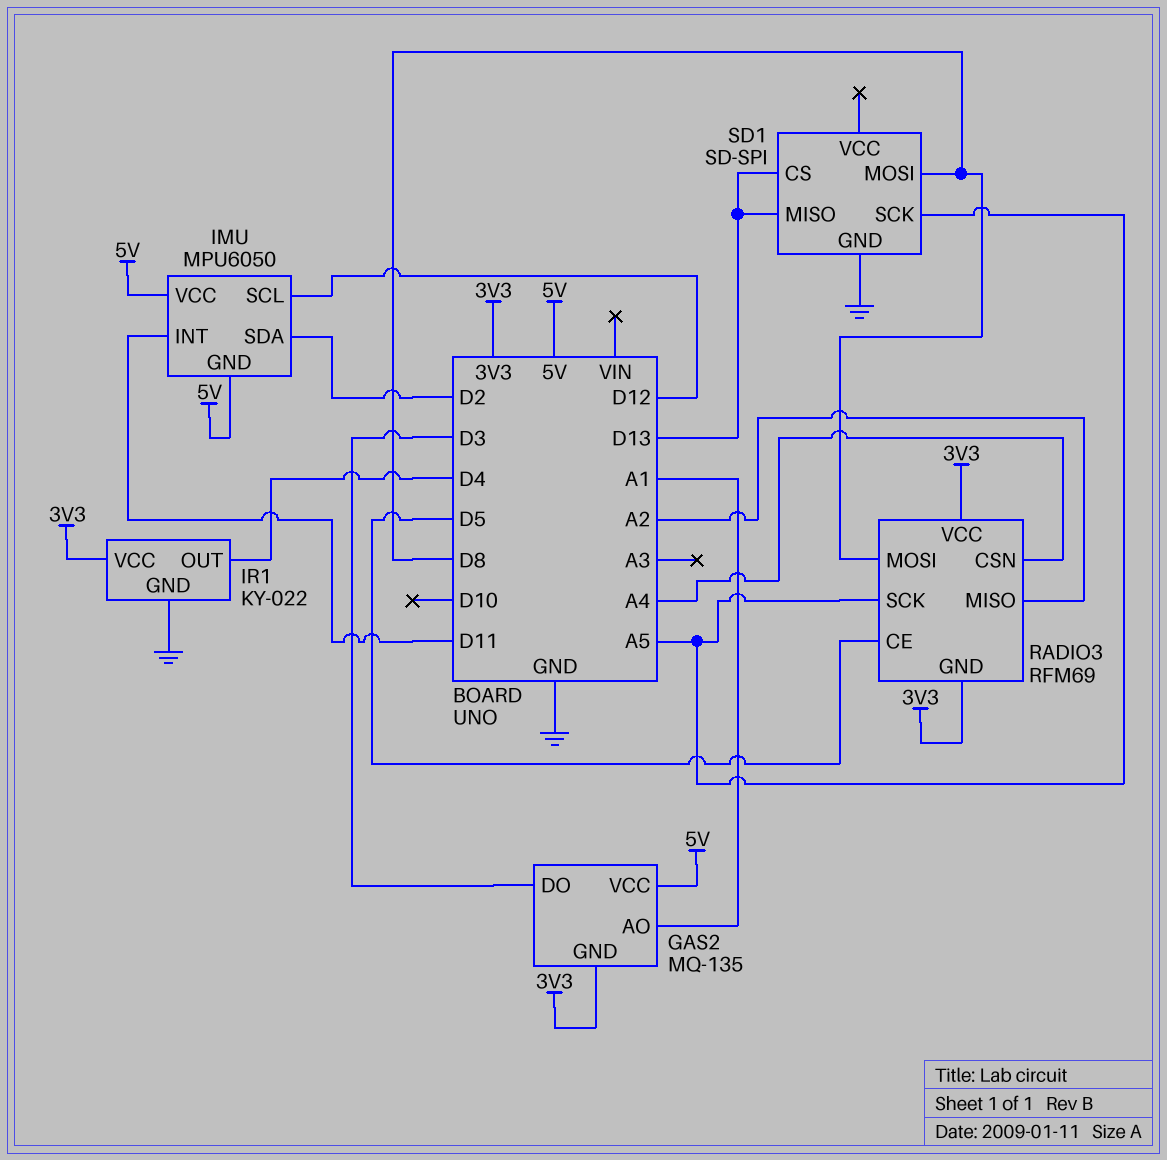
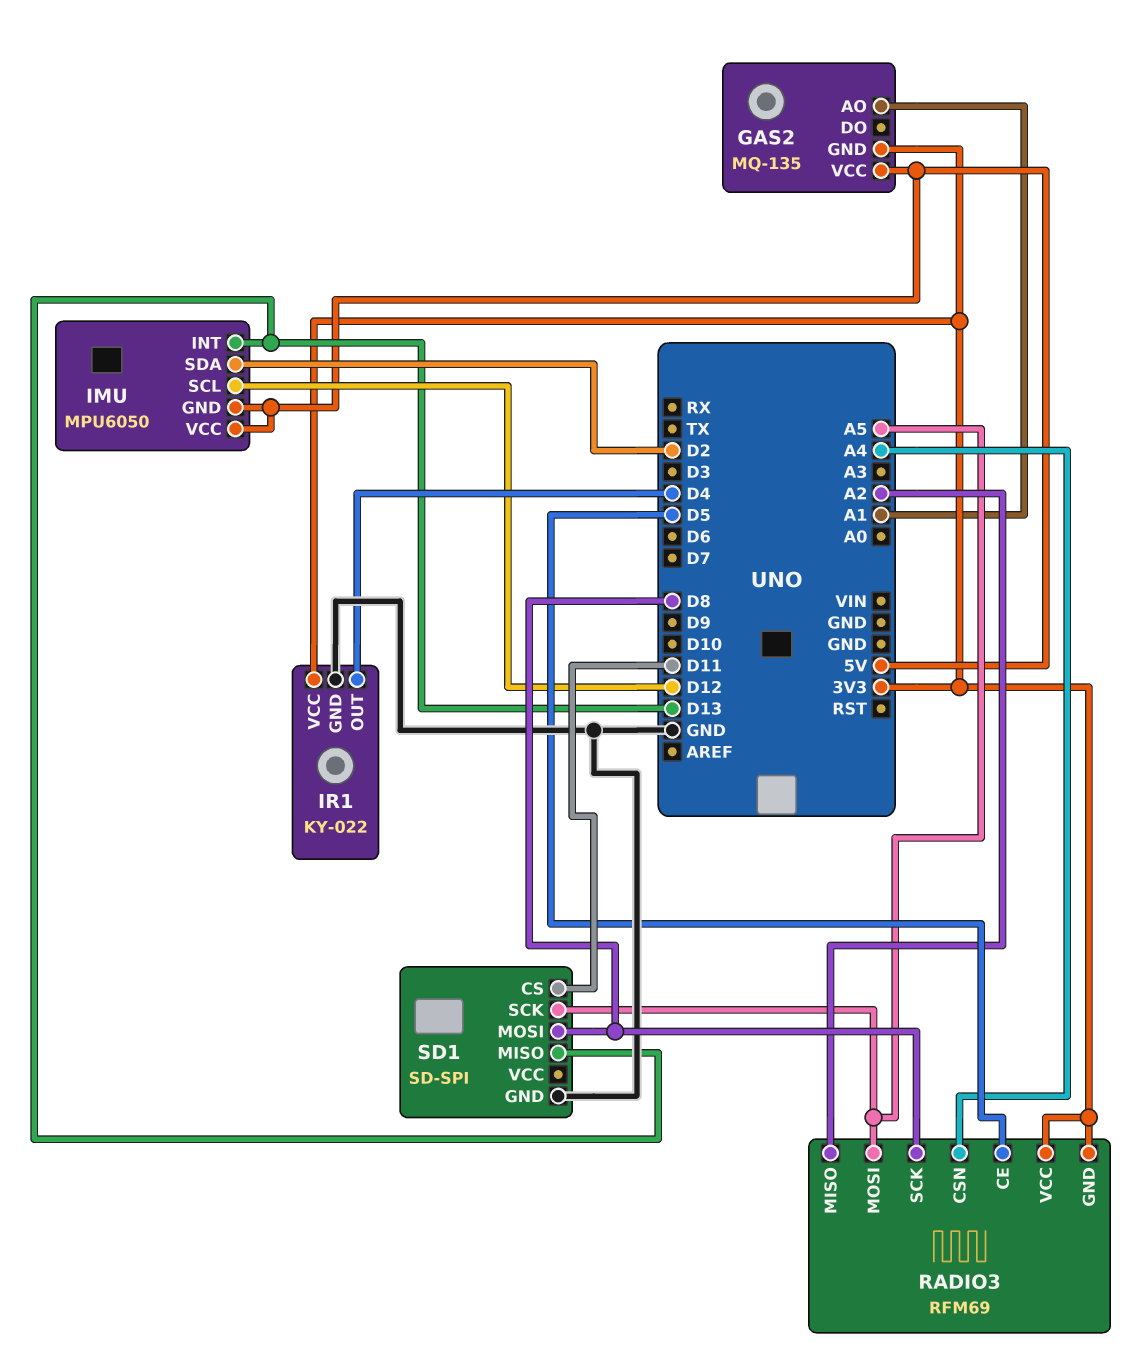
GAS2 pin DO: D3 -> none
IMU pin INT: D11 -> D13
RADIO3 pin MOSI: D8 -> A5
RADIO3 pin SCK: A5 -> D8
SD1 pin CS: D13 -> D11

